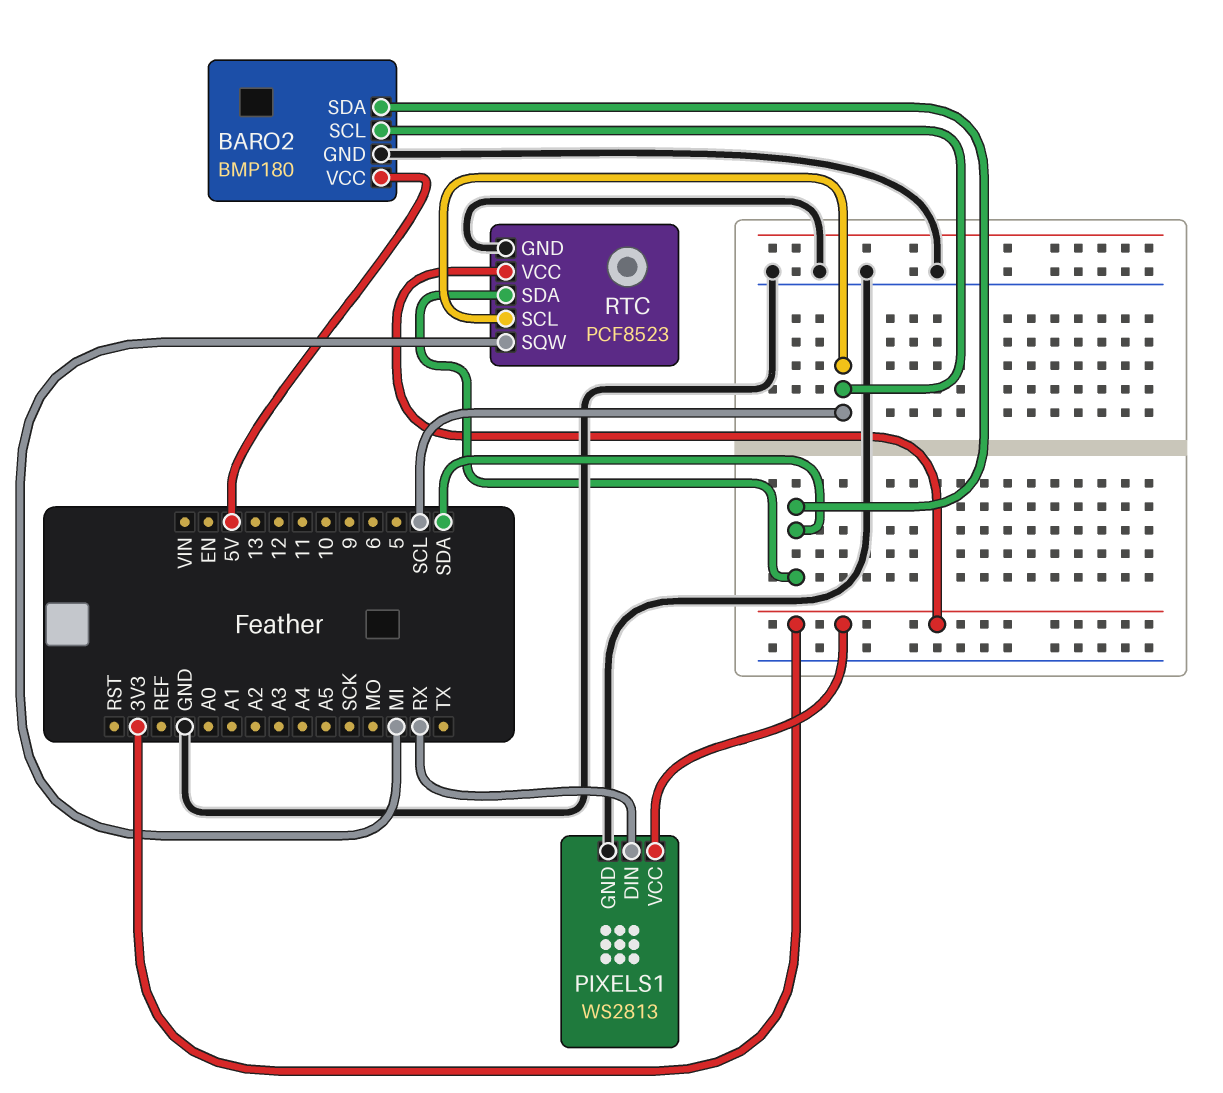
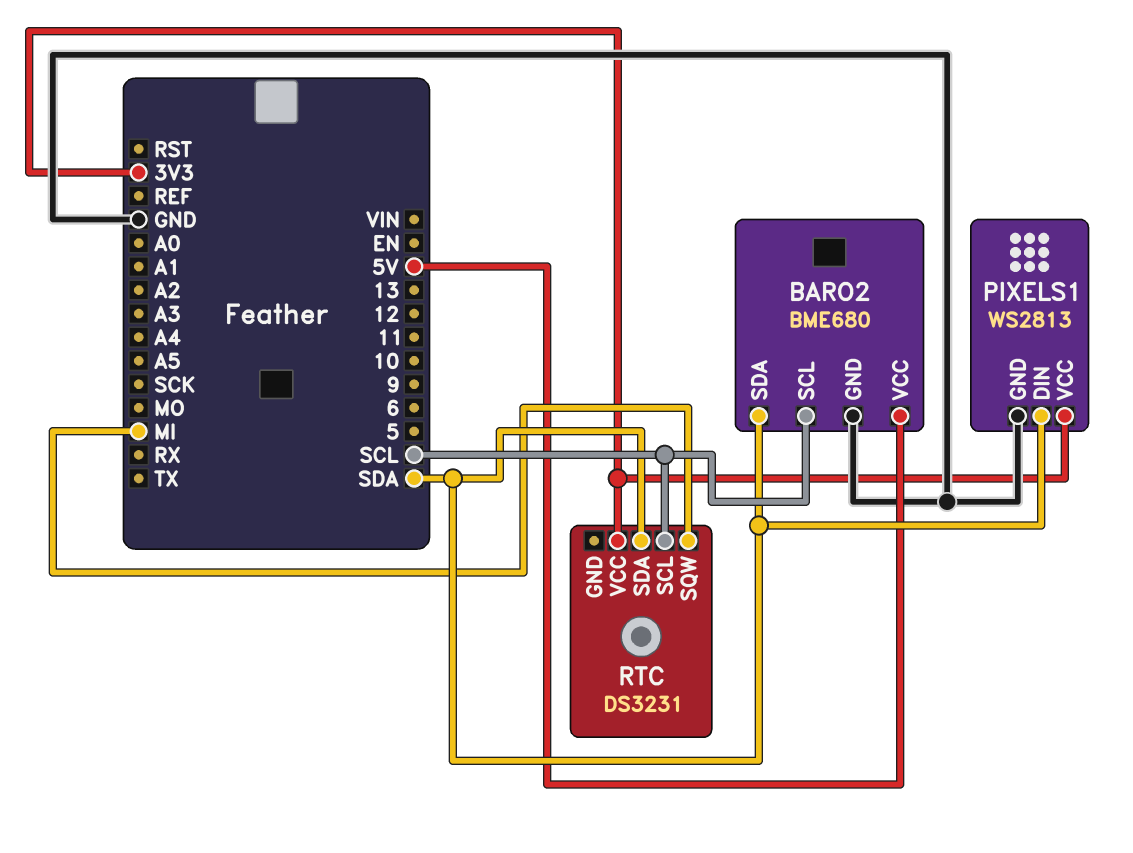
BARO2: BMP180 -> BME680
PIXELS1 pin DIN: RX -> SDA
RTC: PCF8523 -> DS3231
RTC pin GND: GND -> none

